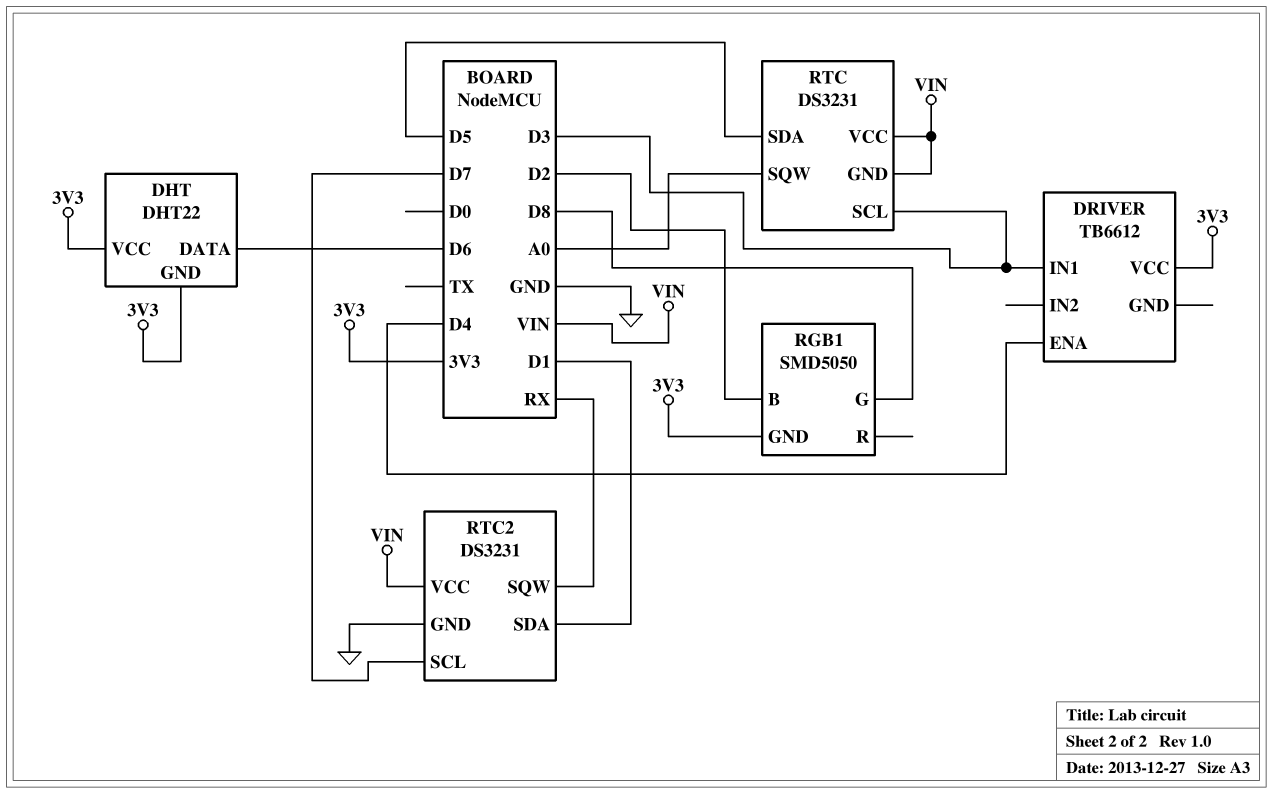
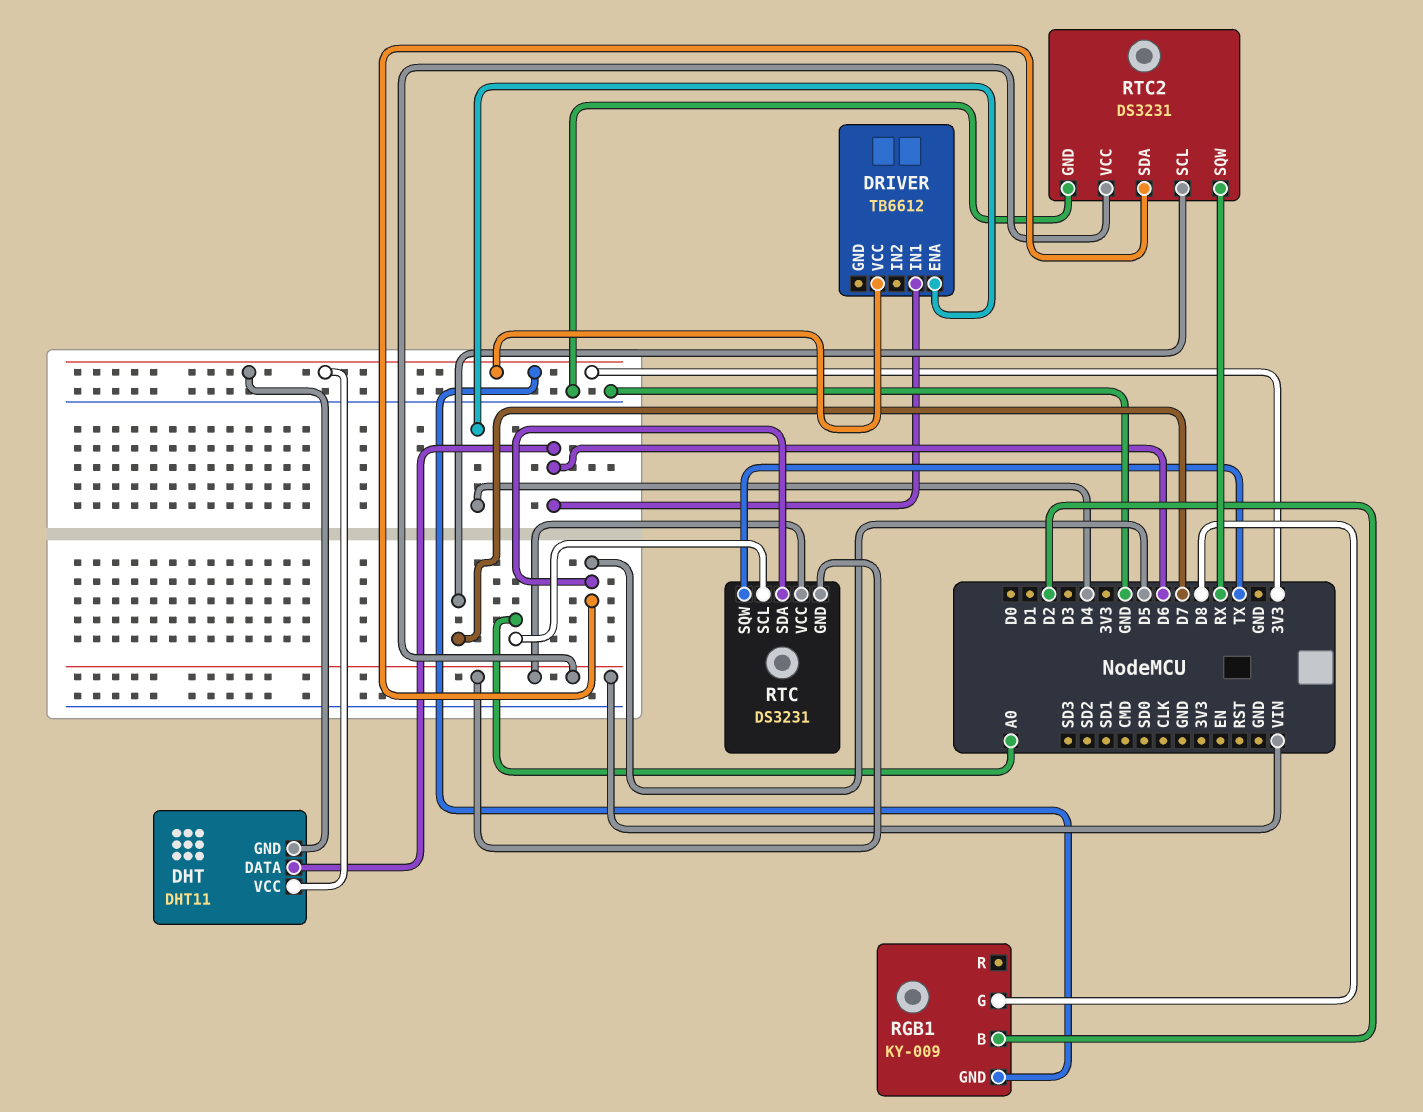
DHT: DHT22 -> DHT11
DRIVER pin IN1: D3 -> D6
RGB1: SMD5050 -> KY-009
RTC pin SCL: D3 -> A0
RTC pin SQW: A0 -> TX
RTC2 pin SDA: D1 -> D5

